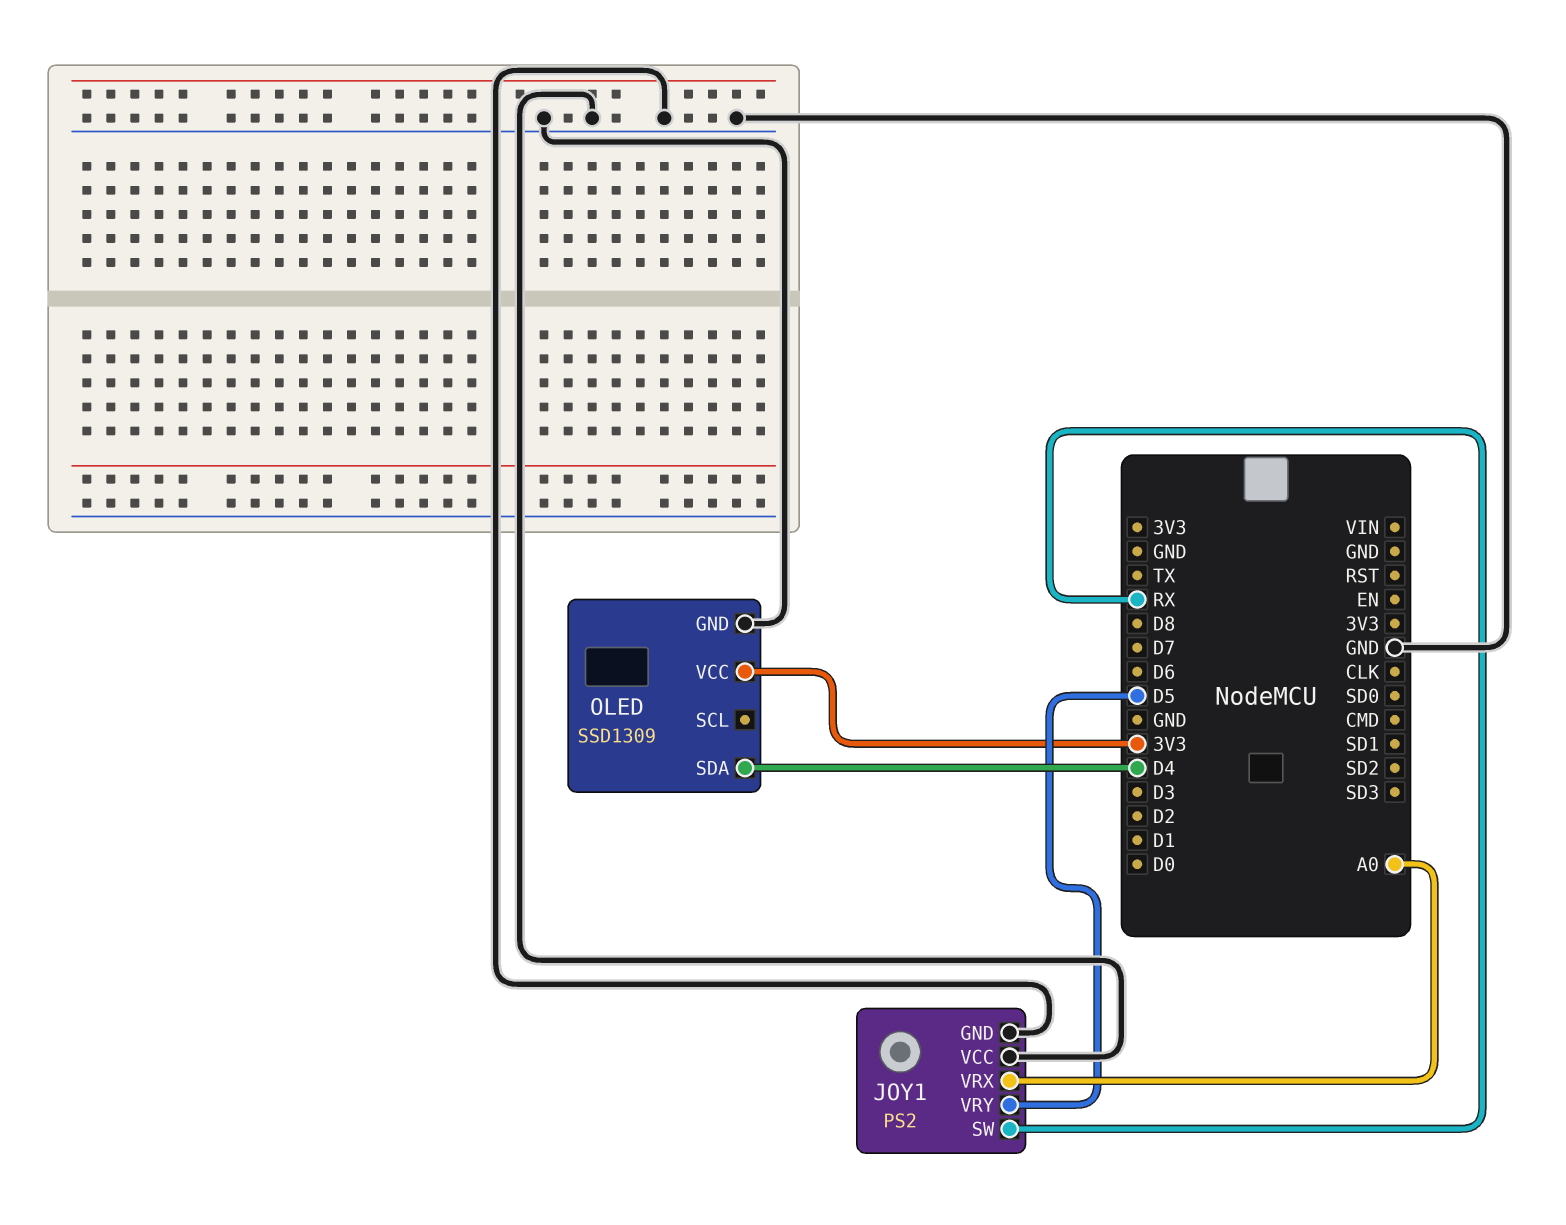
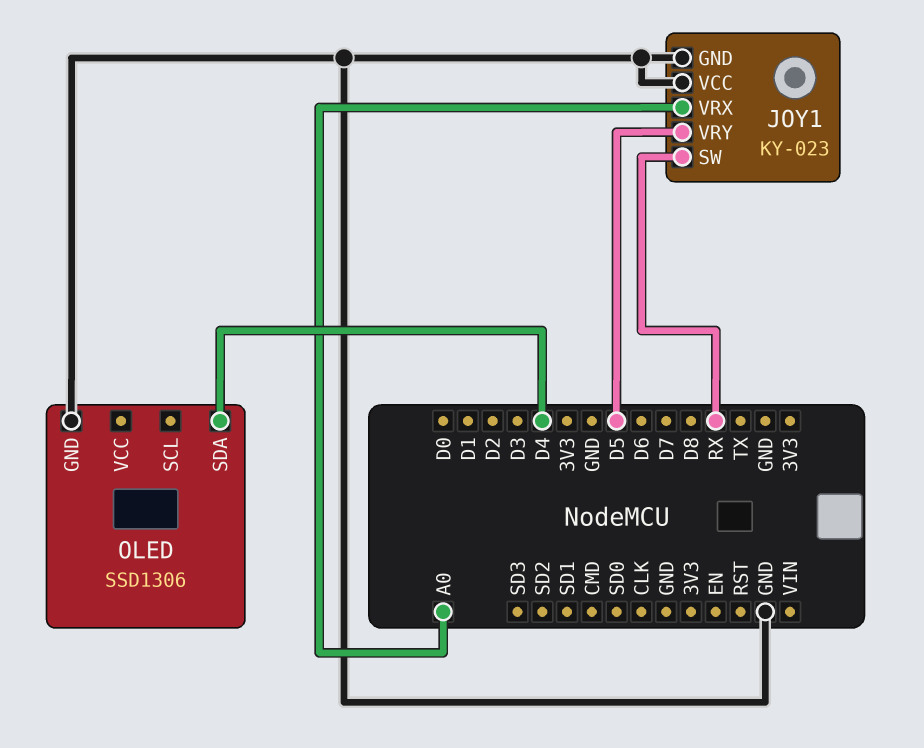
JOY1: PS2 -> KY-023
OLED: SSD1309 -> SSD1306
OLED pin VCC: 3V3 -> none

